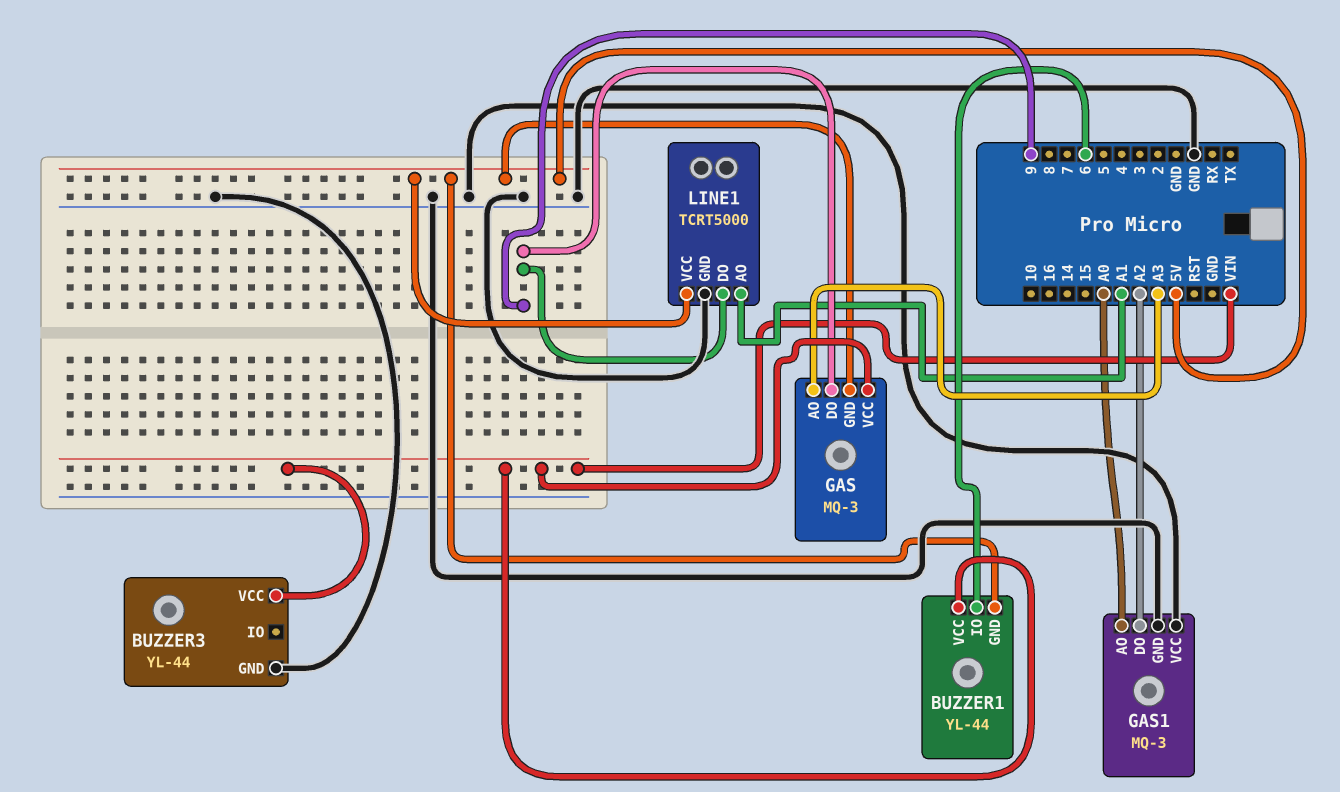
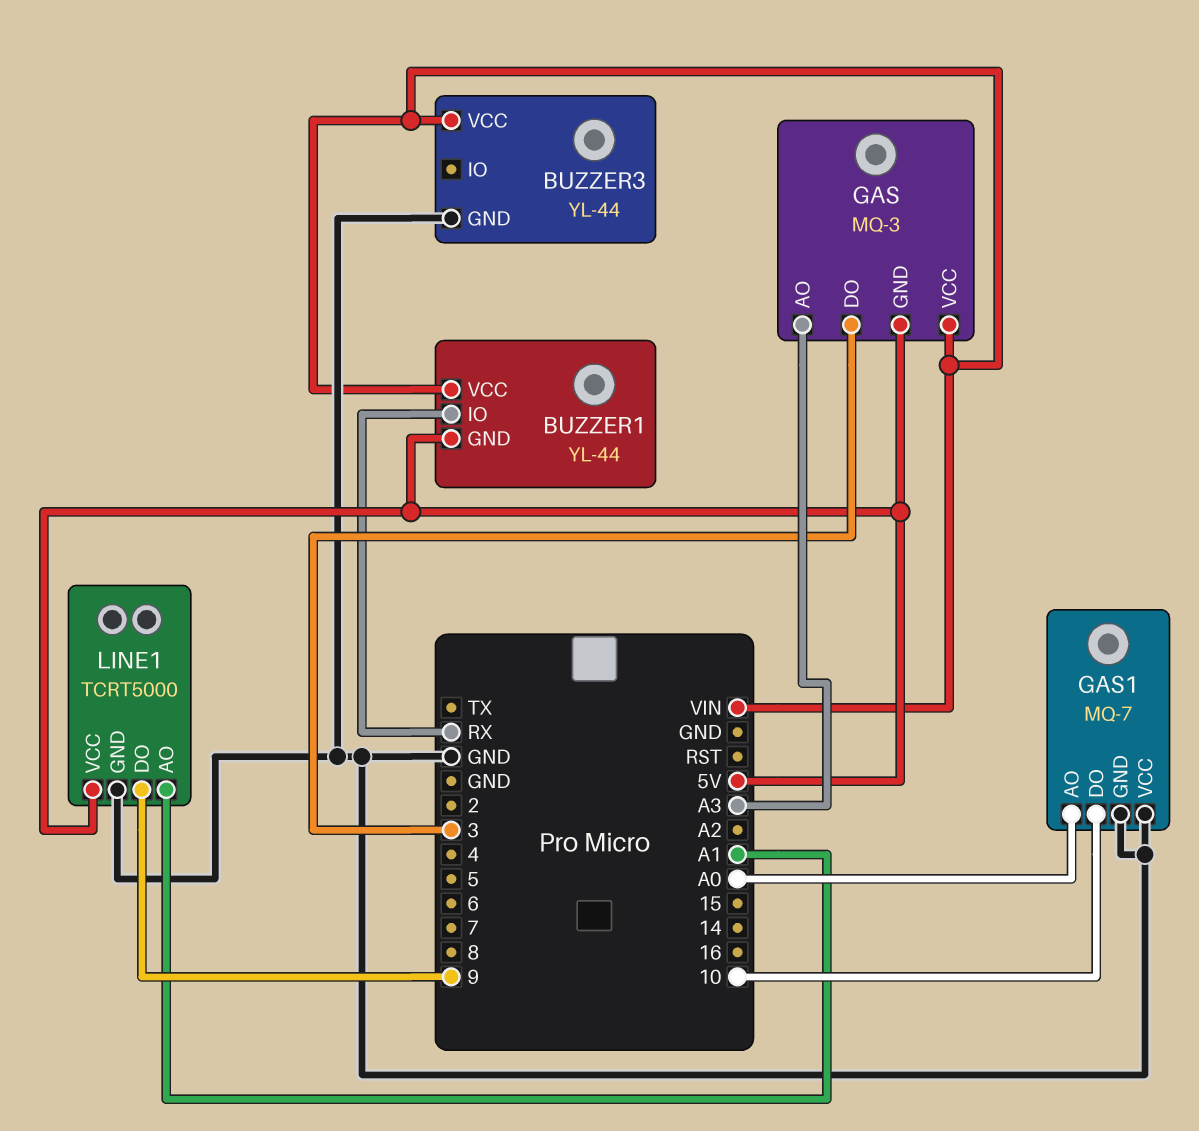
BUZZER1 pin IO: 6 -> RX
GAS pin DO: 9 -> 3
GAS1: MQ-3 -> MQ-7
GAS1 pin DO: A2 -> 10

